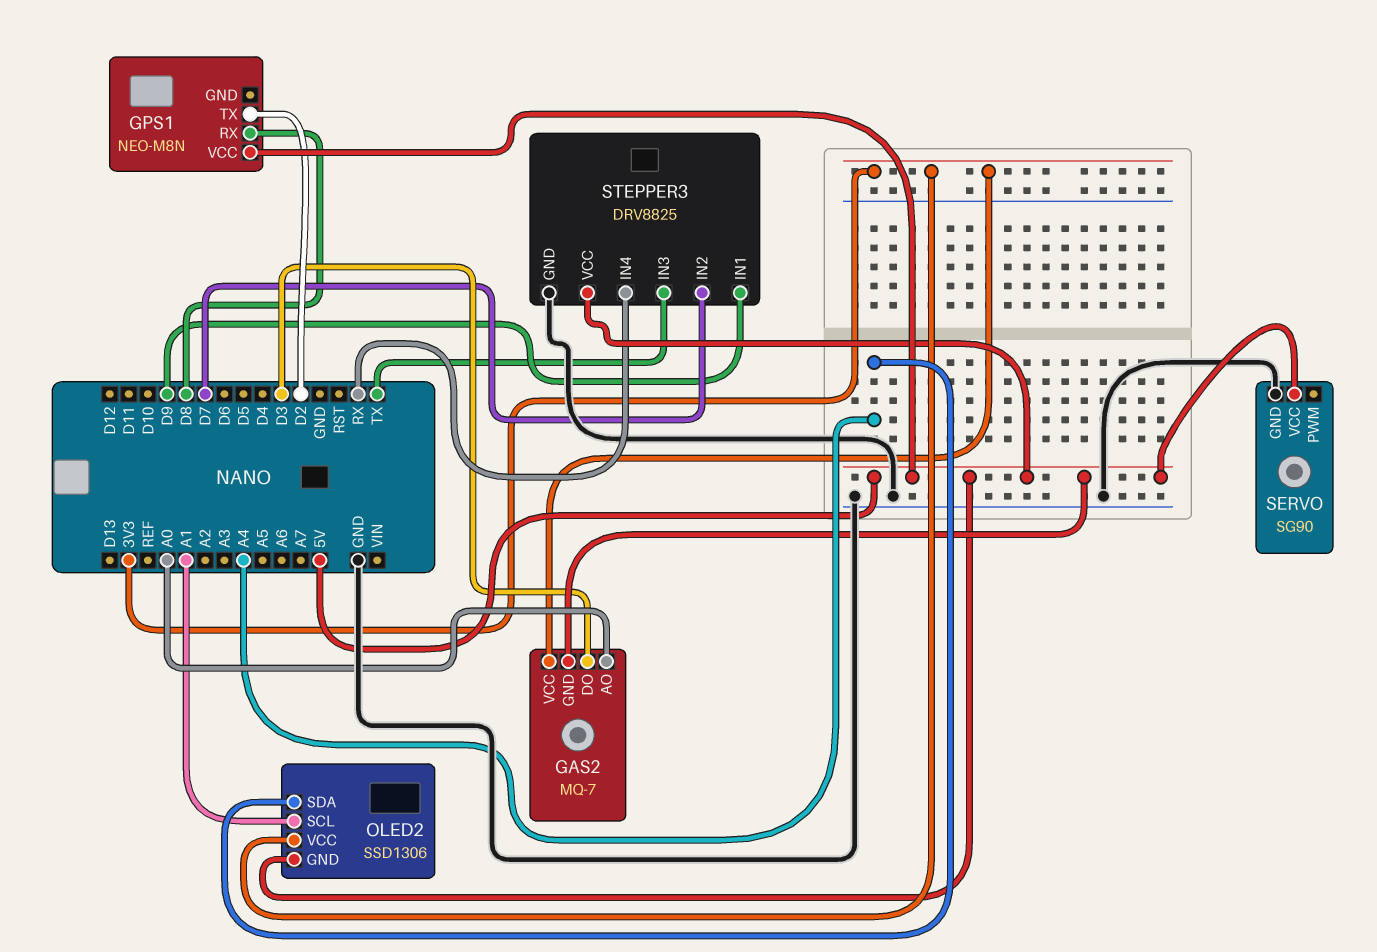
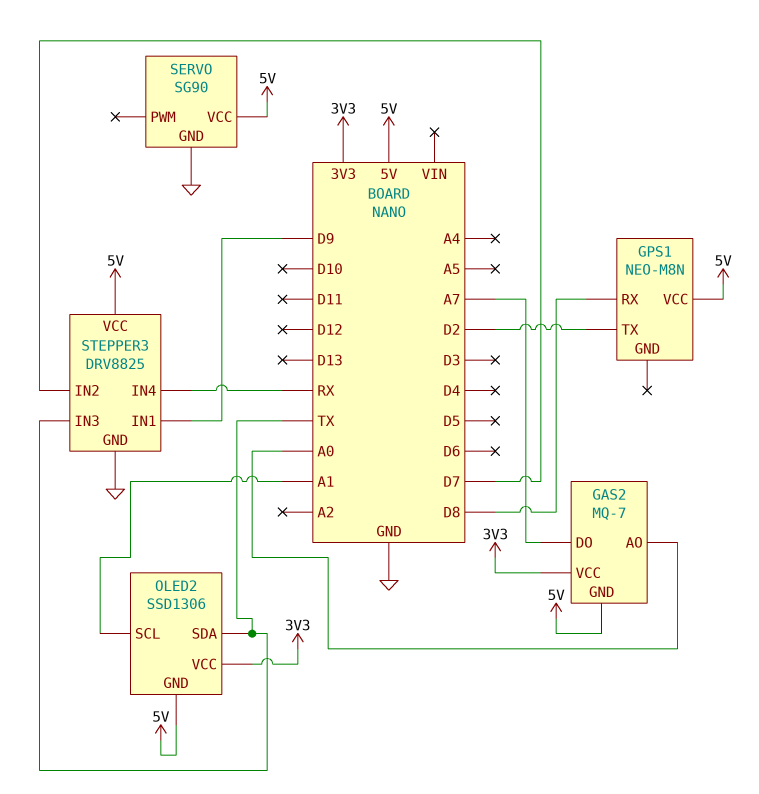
GAS2 pin DO: D3 -> A7
OLED2 pin SDA: A4 -> TX

